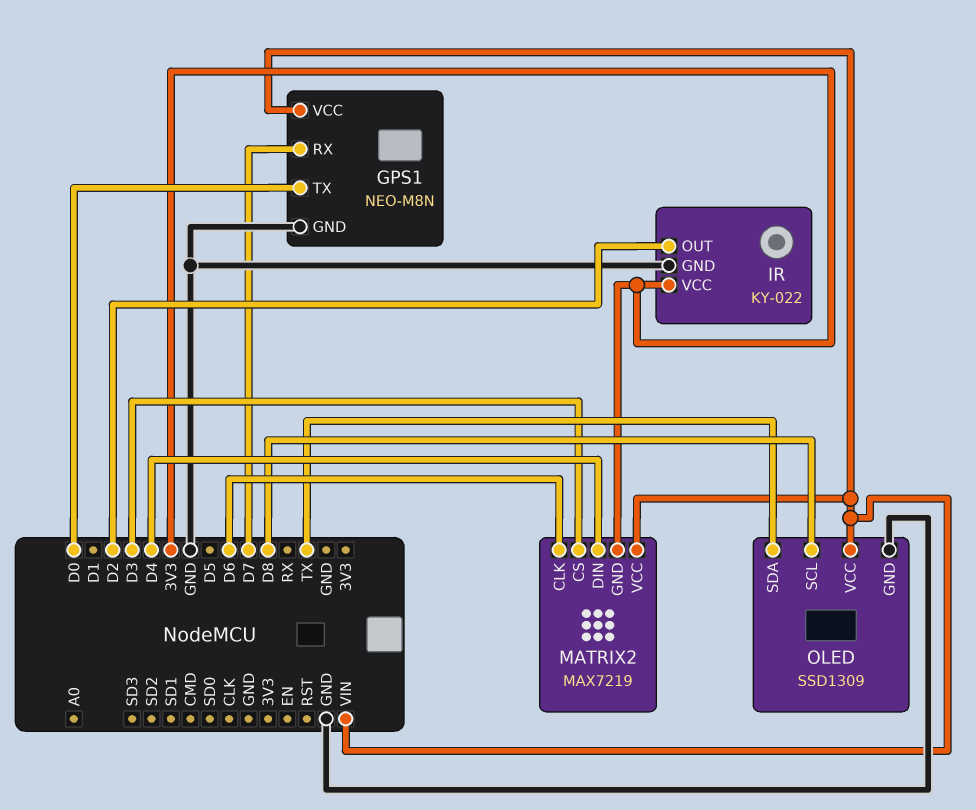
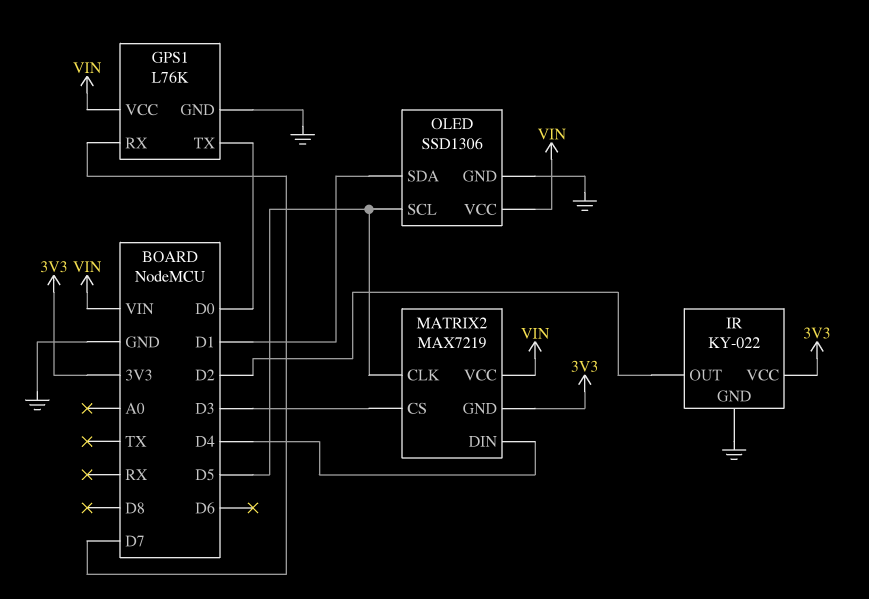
GPS1: NEO-M8N -> L76K
MATRIX2 pin CLK: D6 -> D5
OLED: SSD1309 -> SSD1306
OLED pin SCL: D8 -> D5
OLED pin SDA: TX -> D1

